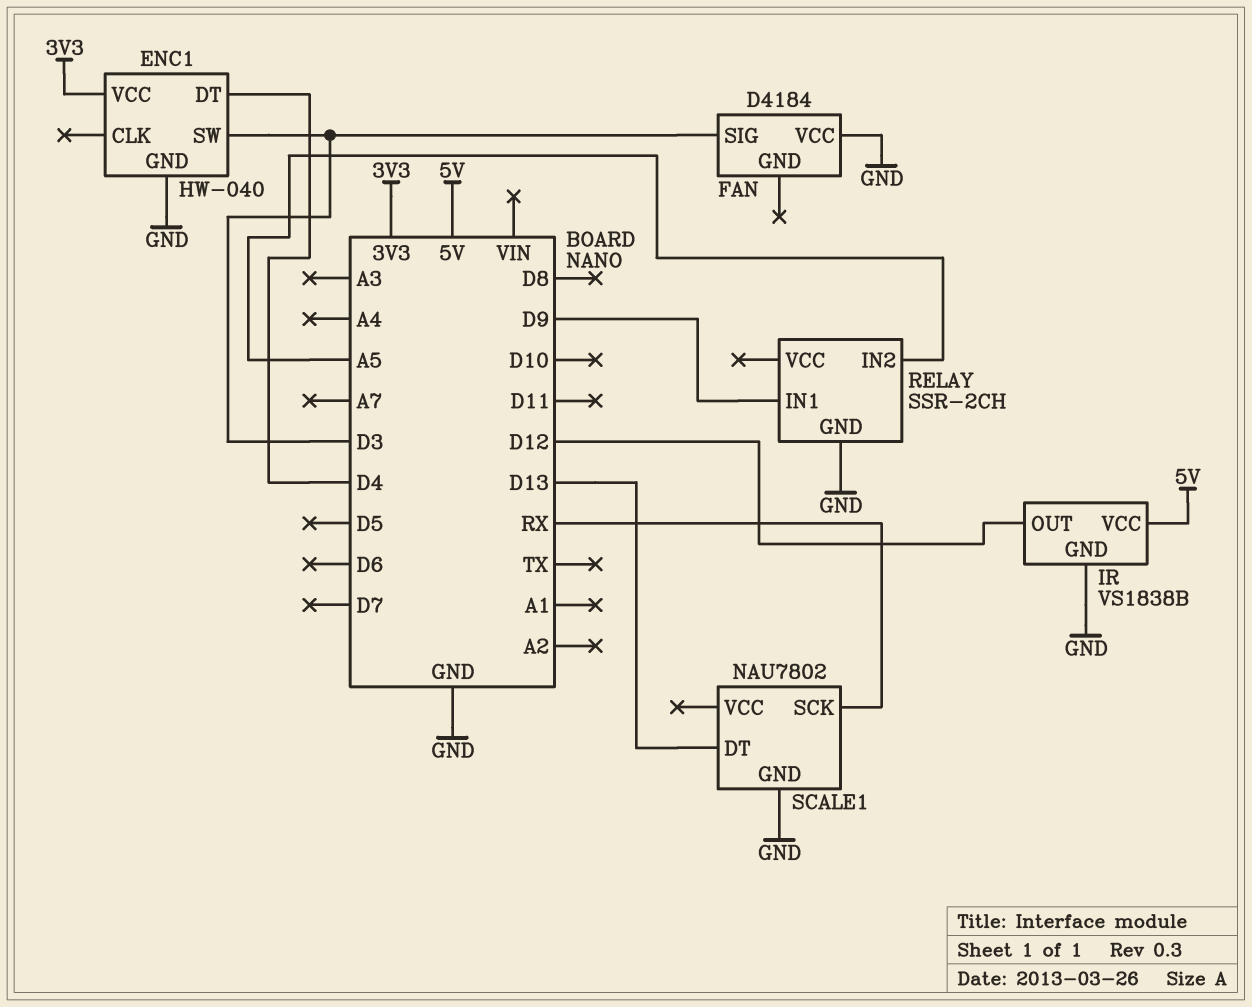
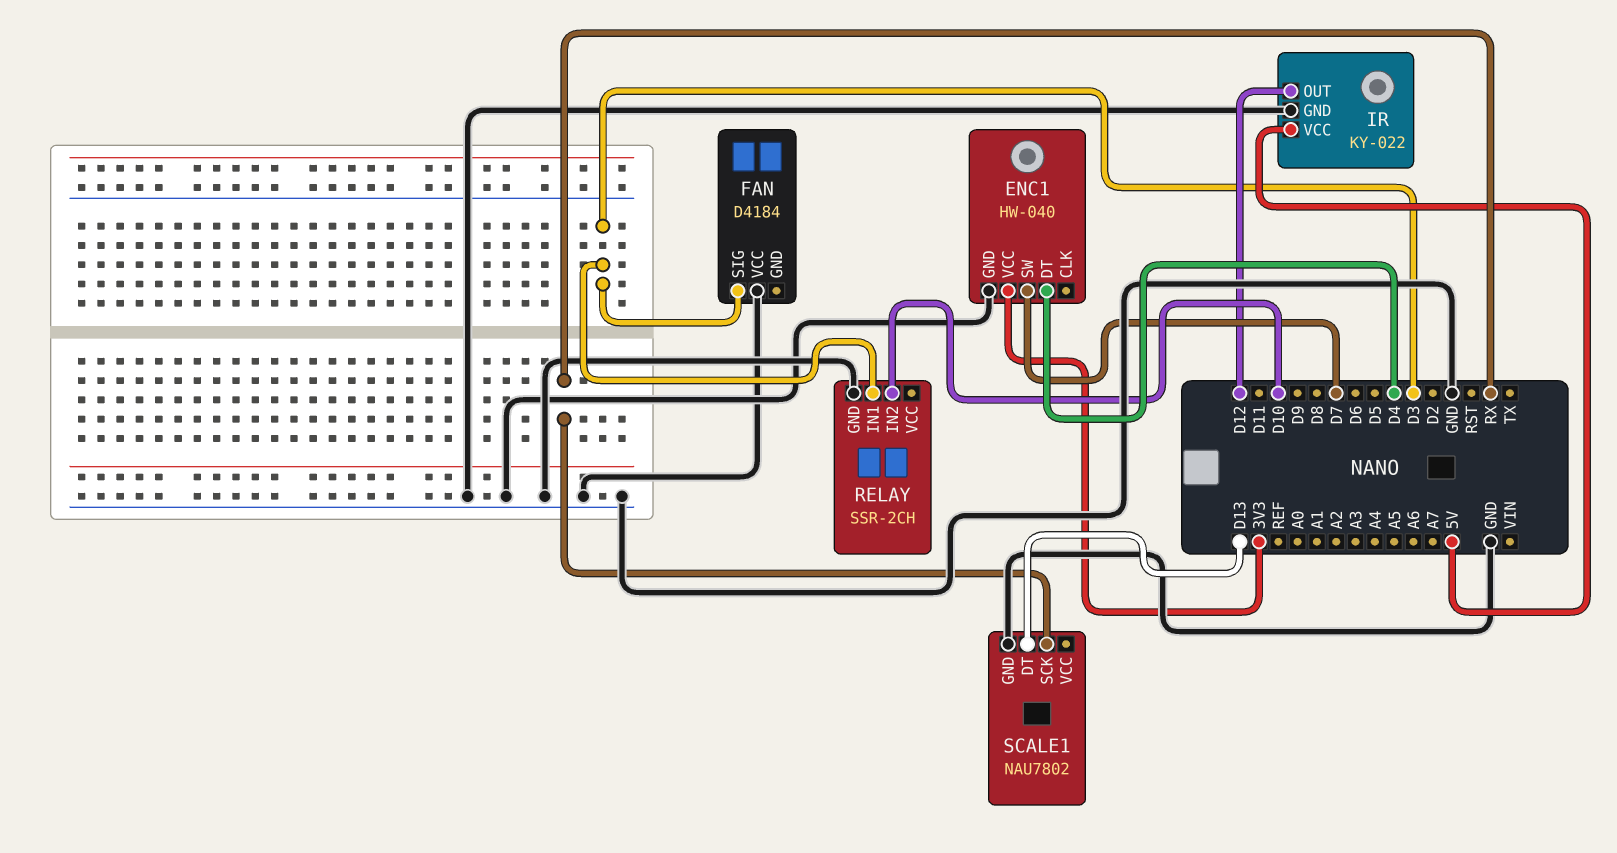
ENC1 pin SW: D3 -> D7
IR: VS1838B -> KY-022
RELAY pin IN1: D9 -> D3
RELAY pin IN2: A5 -> D10

